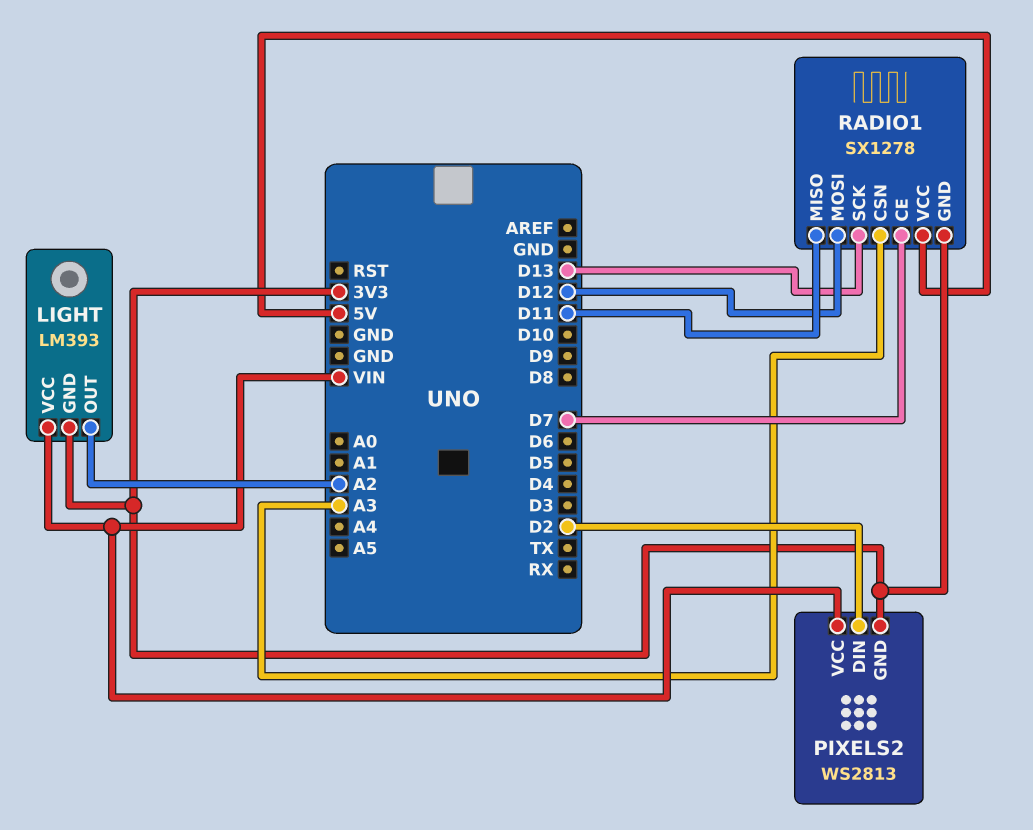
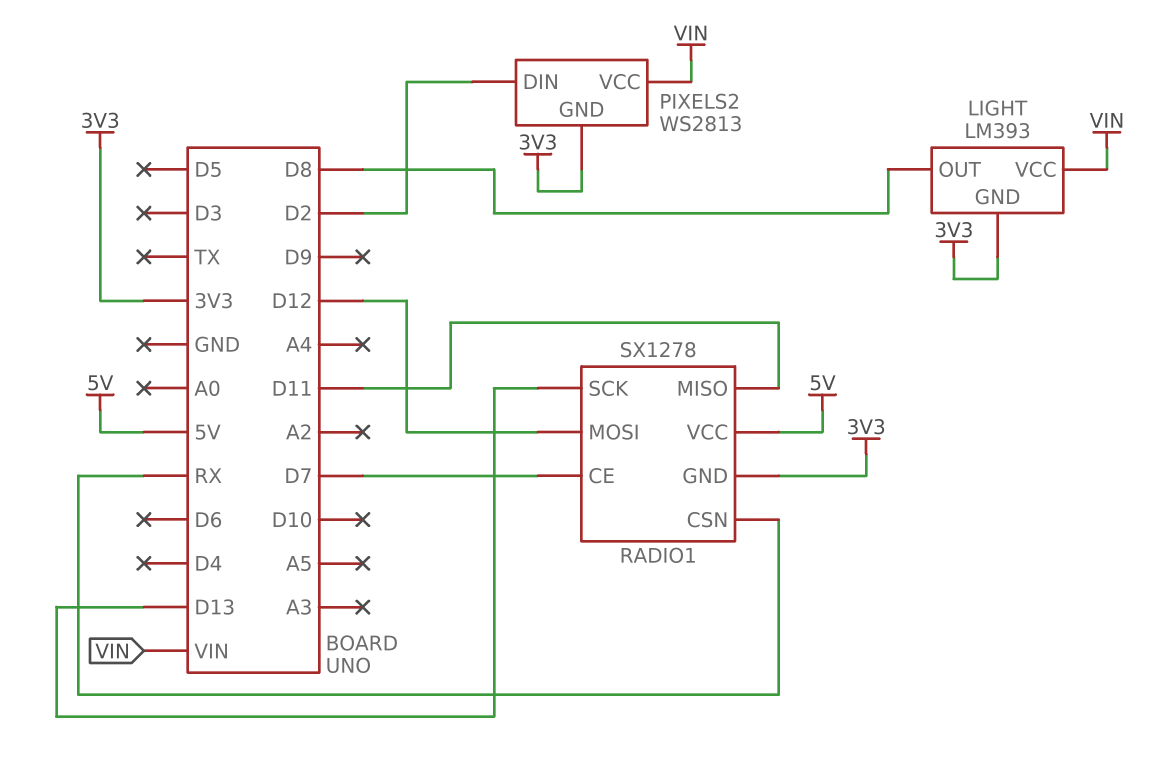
LIGHT pin OUT: A2 -> D8
RADIO1 pin CSN: A3 -> RX

